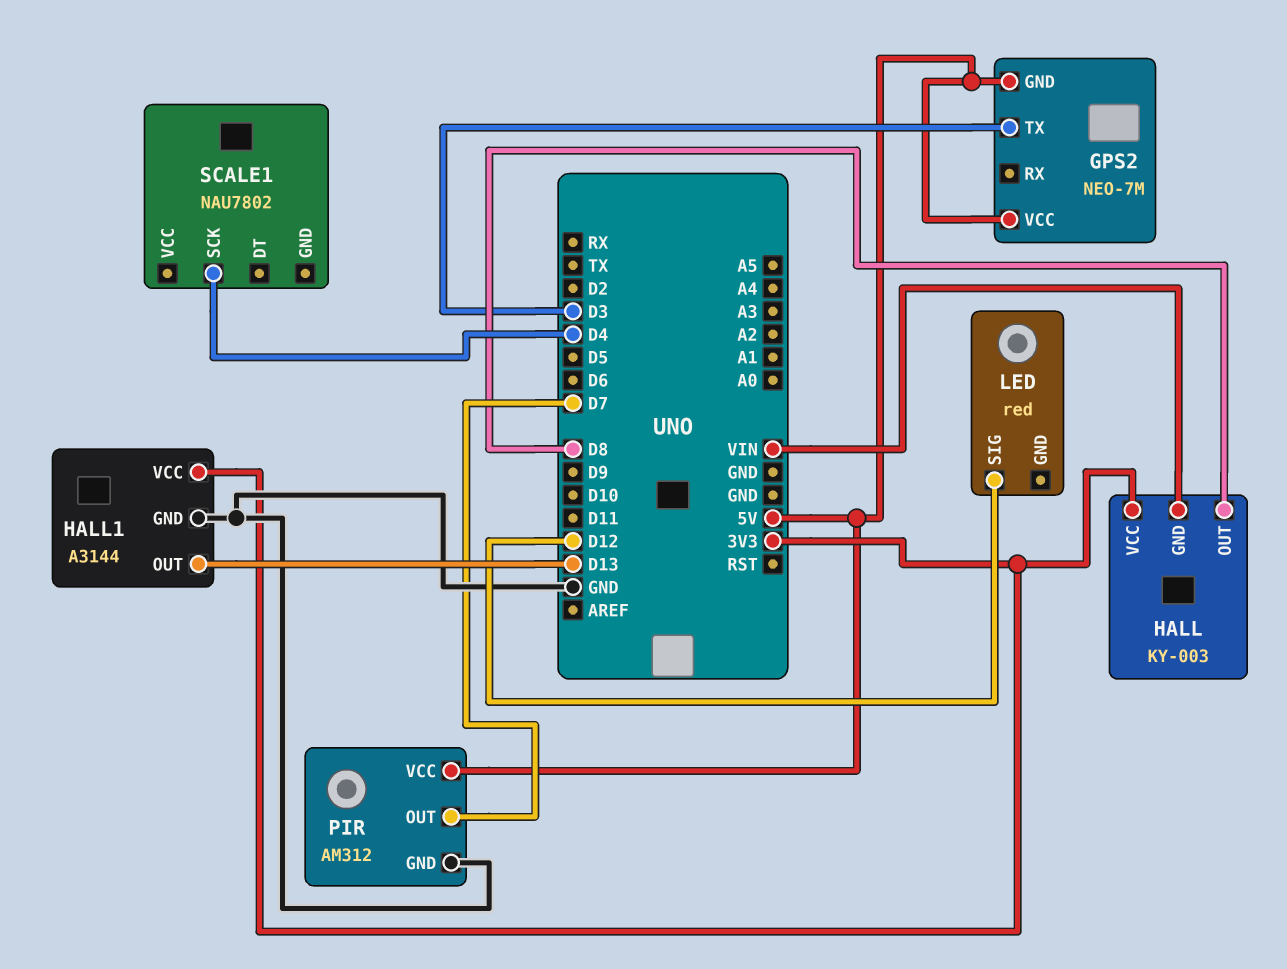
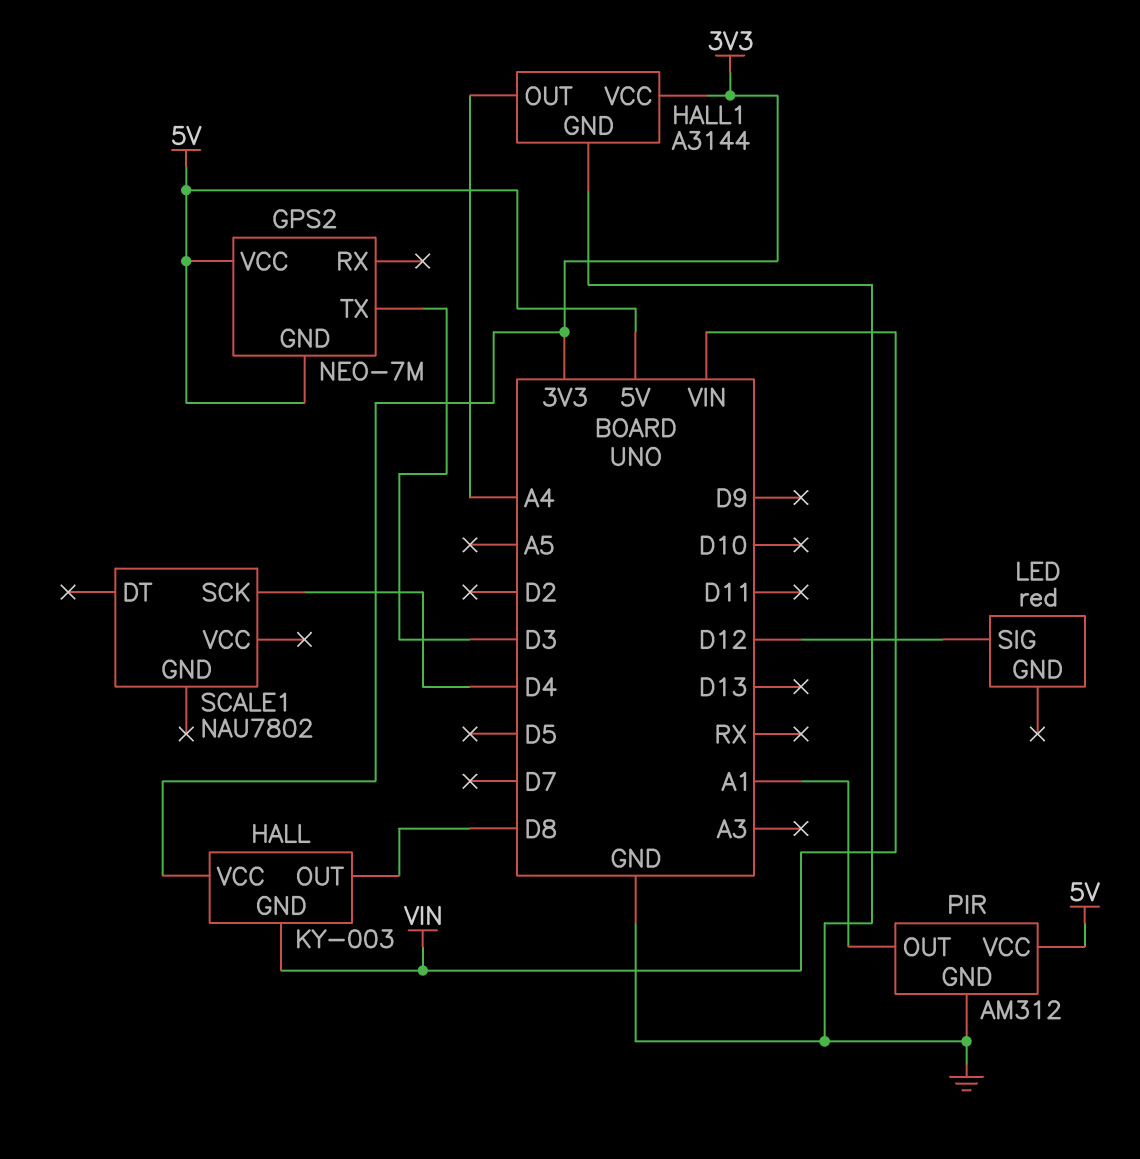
HALL1 pin OUT: D13 -> A4
PIR pin OUT: D7 -> A1

